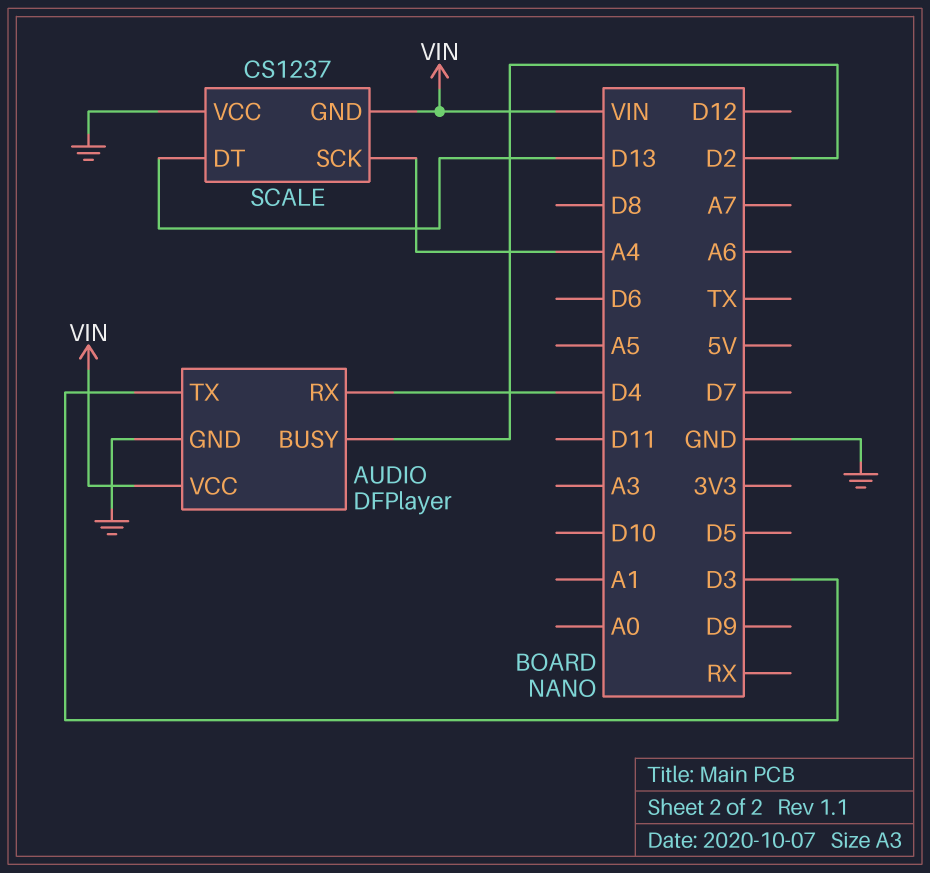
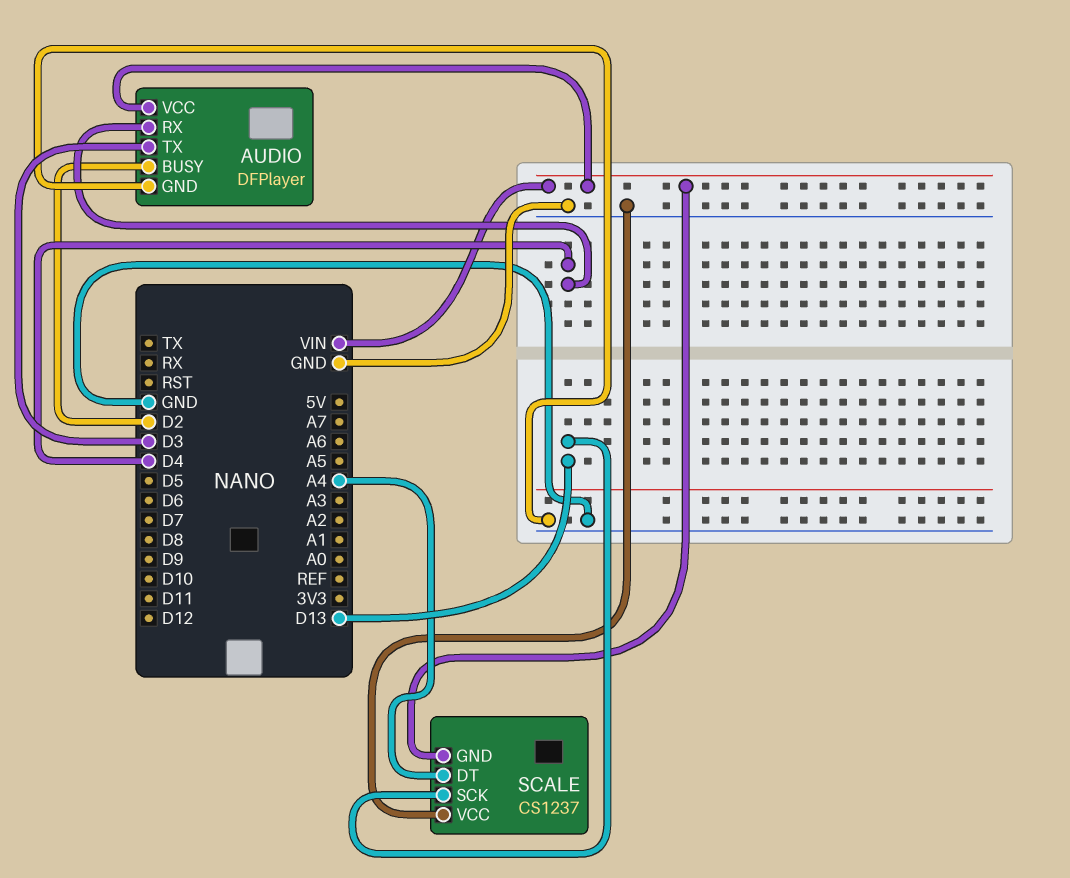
SCALE pin DT: D13 -> A4
SCALE pin SCK: A4 -> D13

